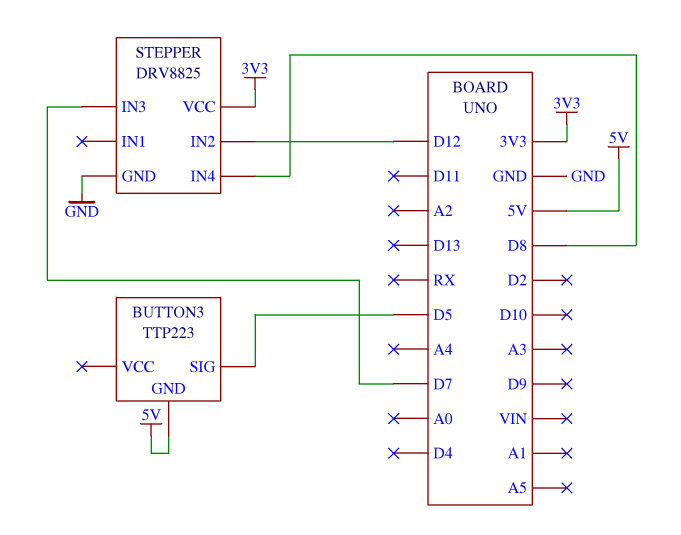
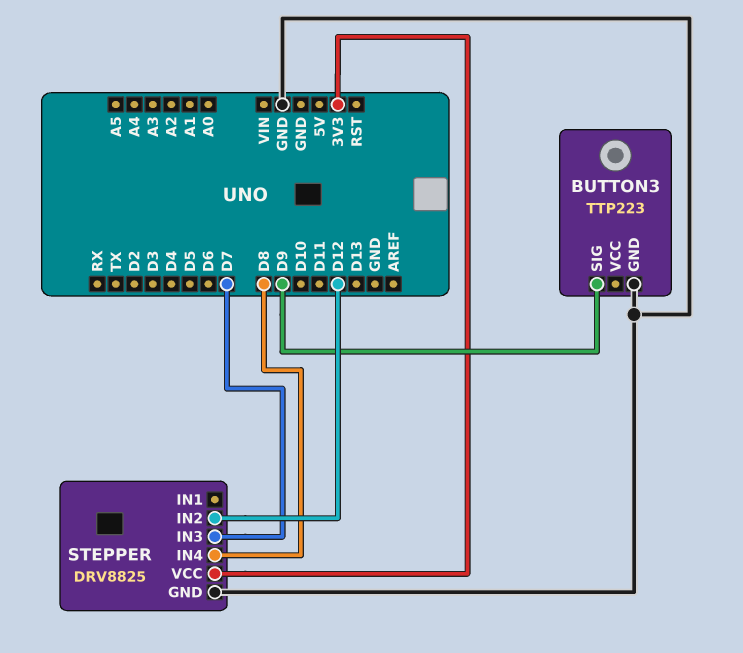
BUTTON3 pin GND: 5V -> GND
BUTTON3 pin SIG: D5 -> D9

